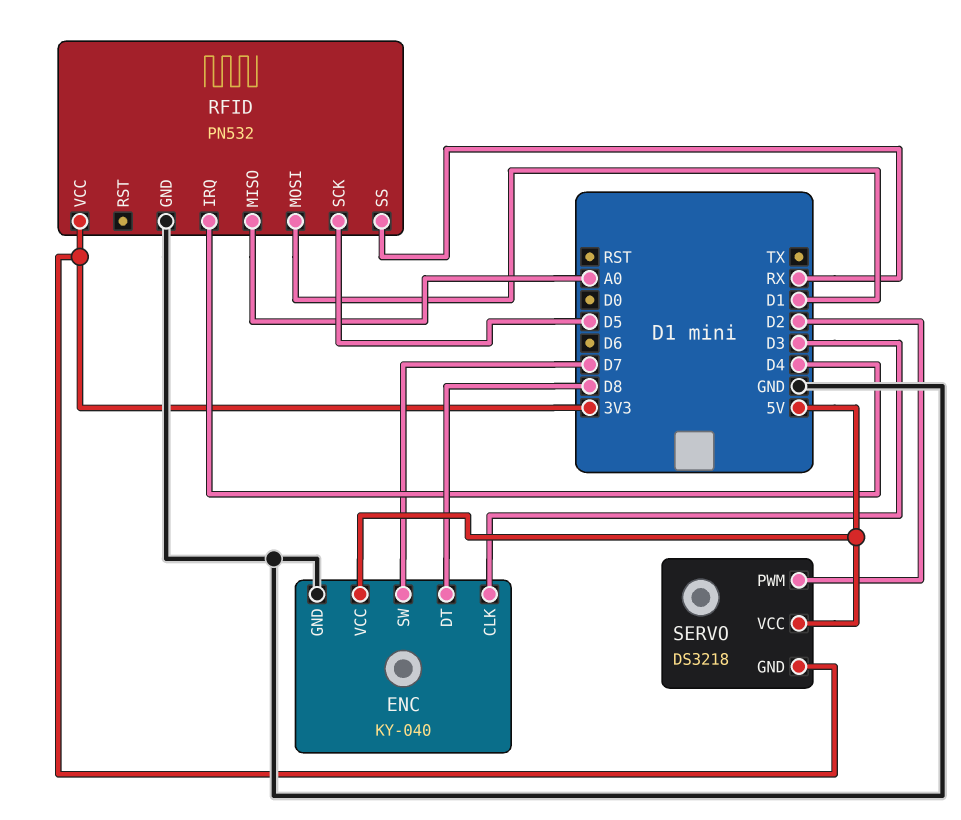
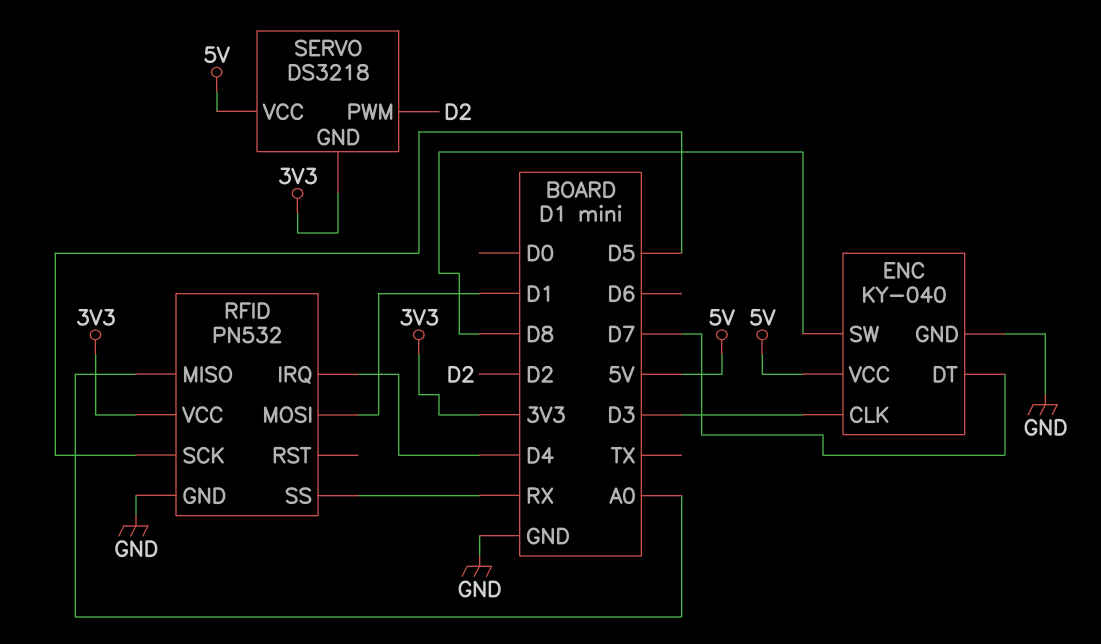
ENC pin DT: D8 -> D7
ENC pin SW: D7 -> D8

